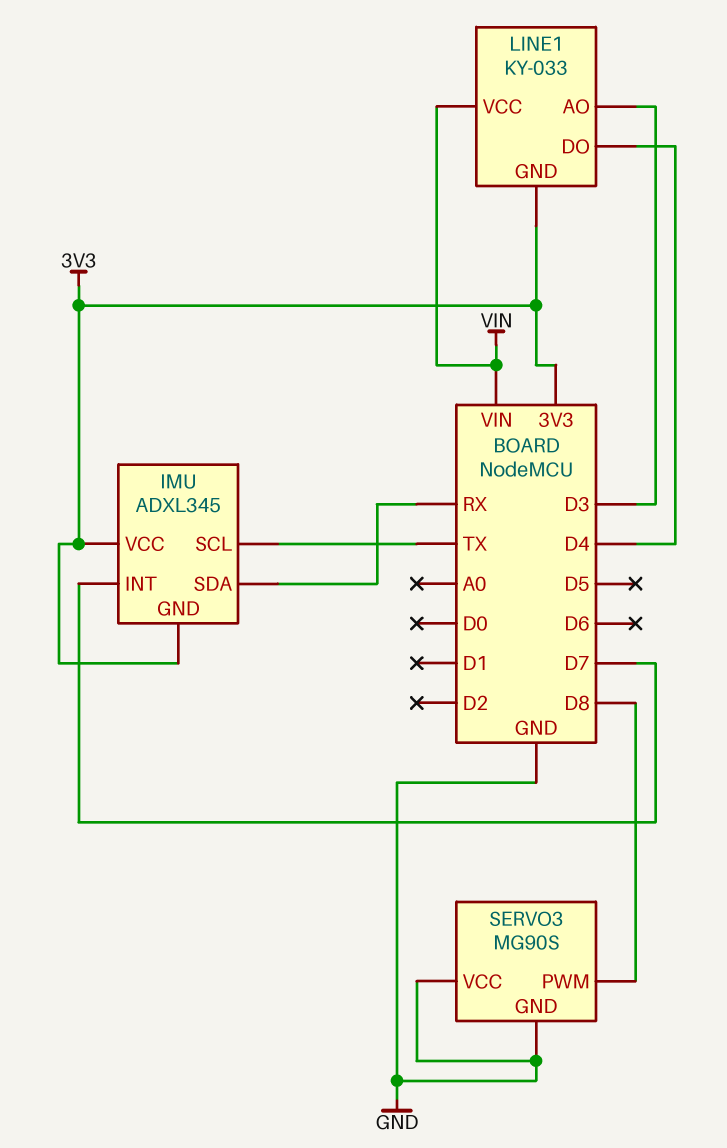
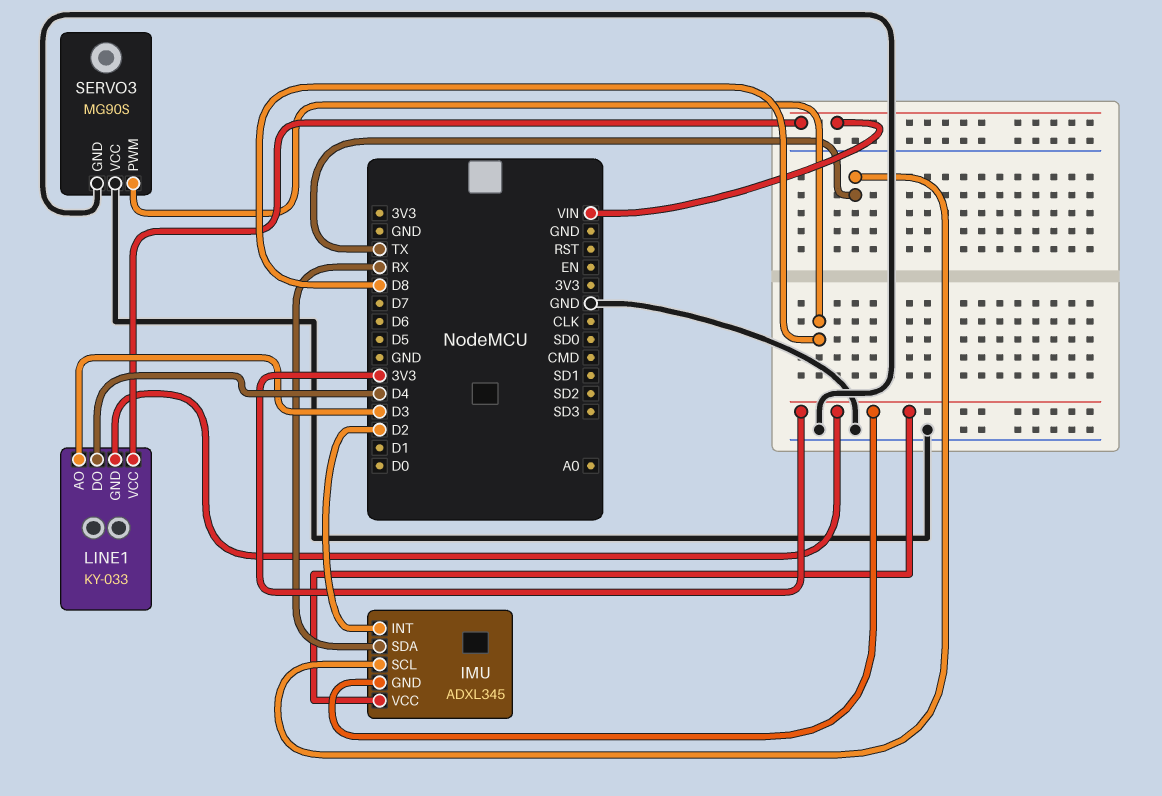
IMU pin INT: D7 -> D2

